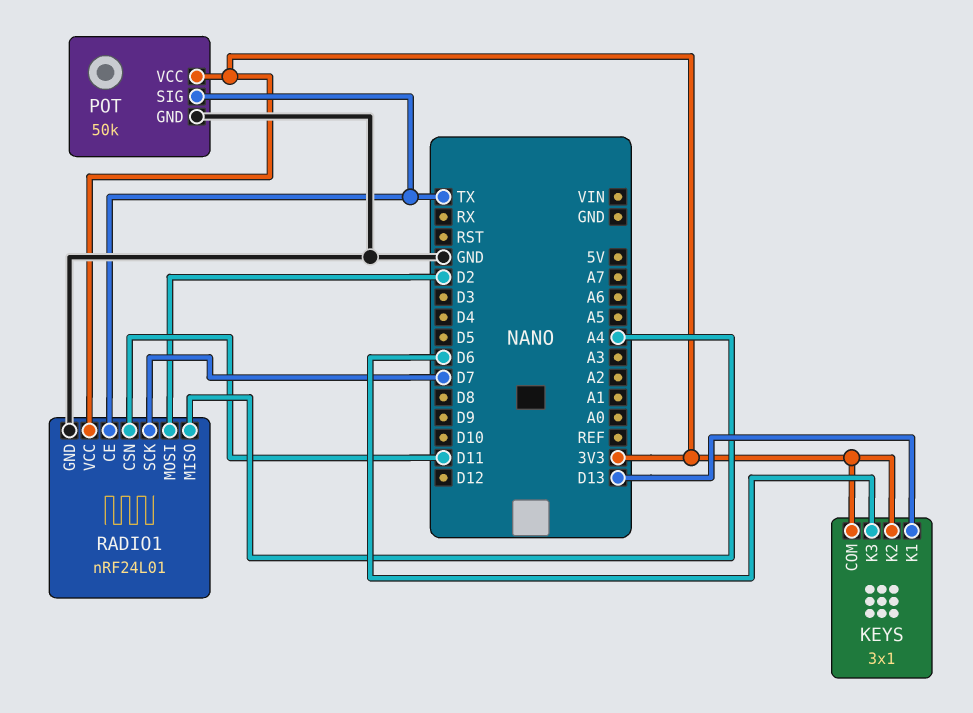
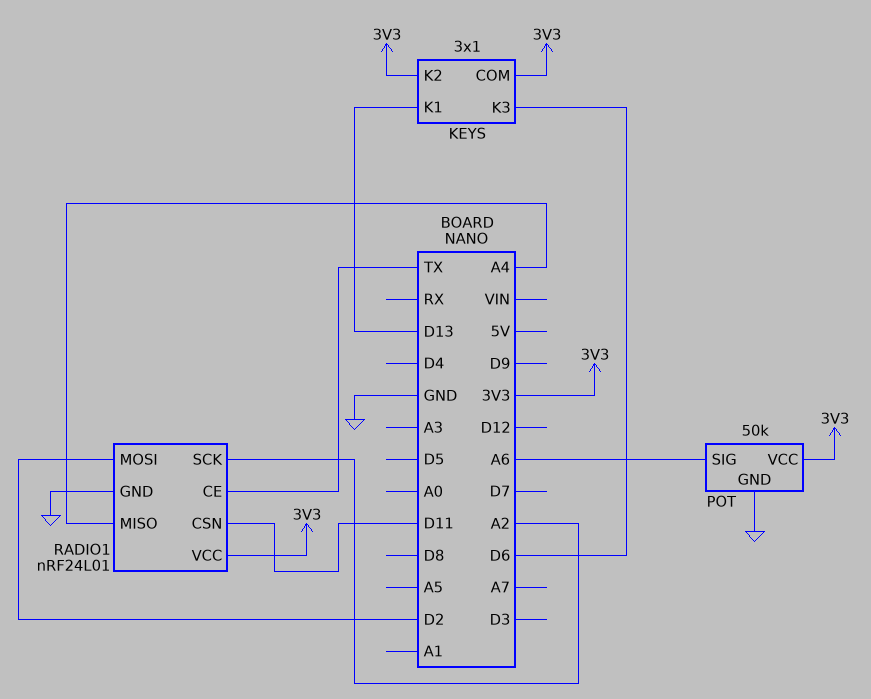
POT pin SIG: TX -> A6
RADIO1 pin SCK: D7 -> A2

